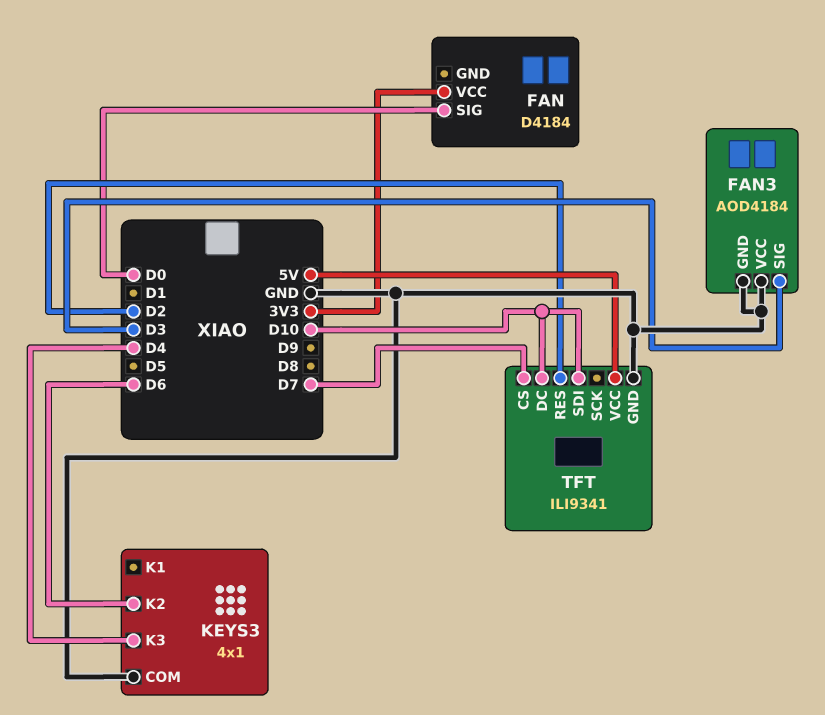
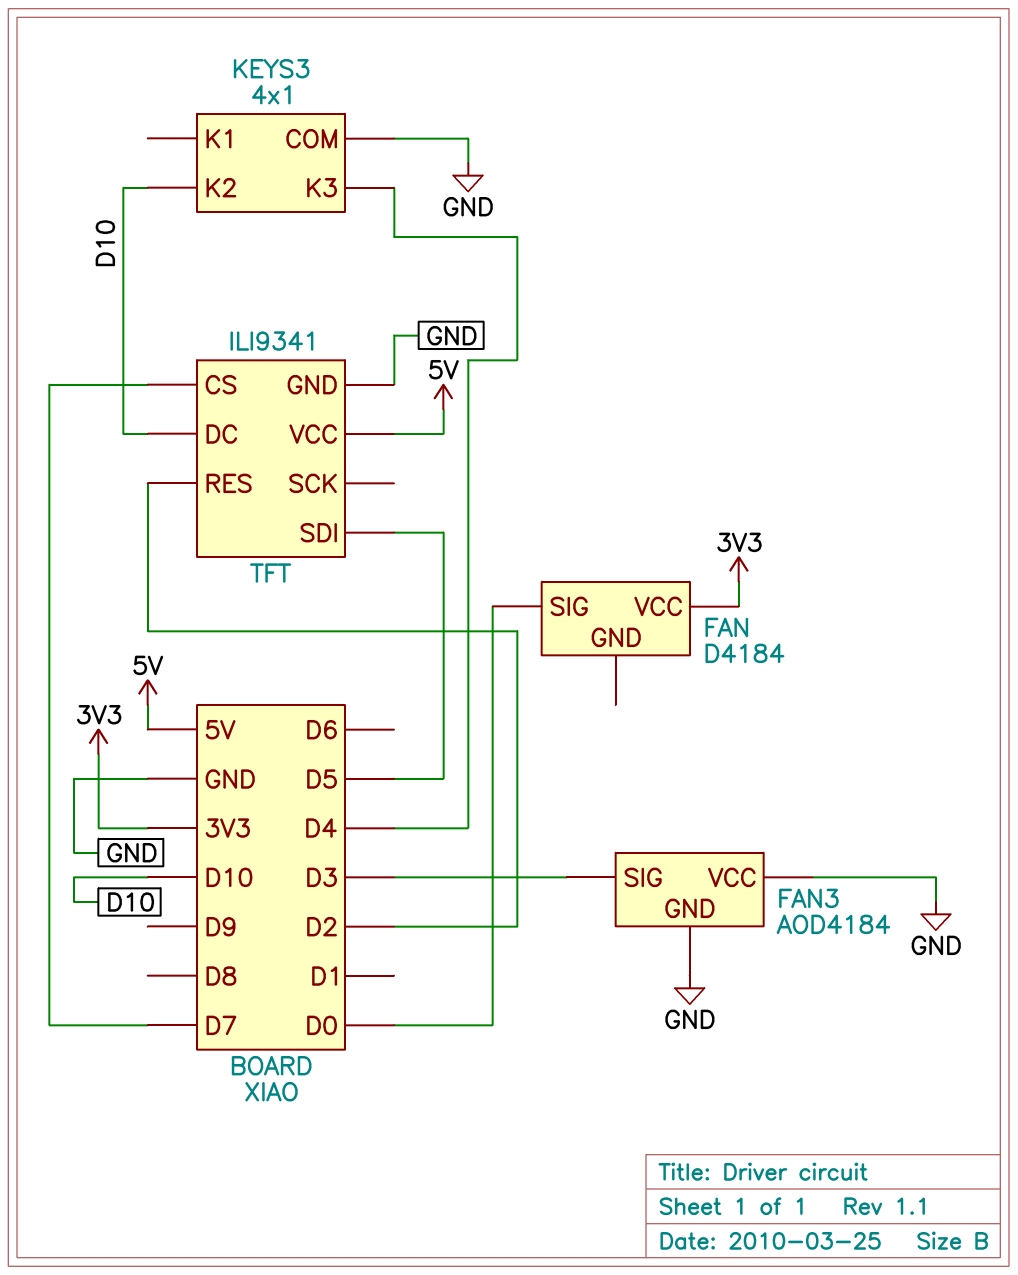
KEYS3 pin K2: D6 -> D10
TFT pin SDI: D10 -> D5

